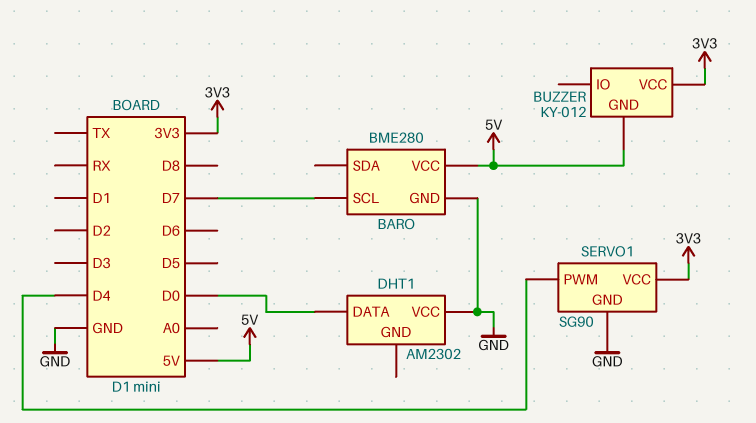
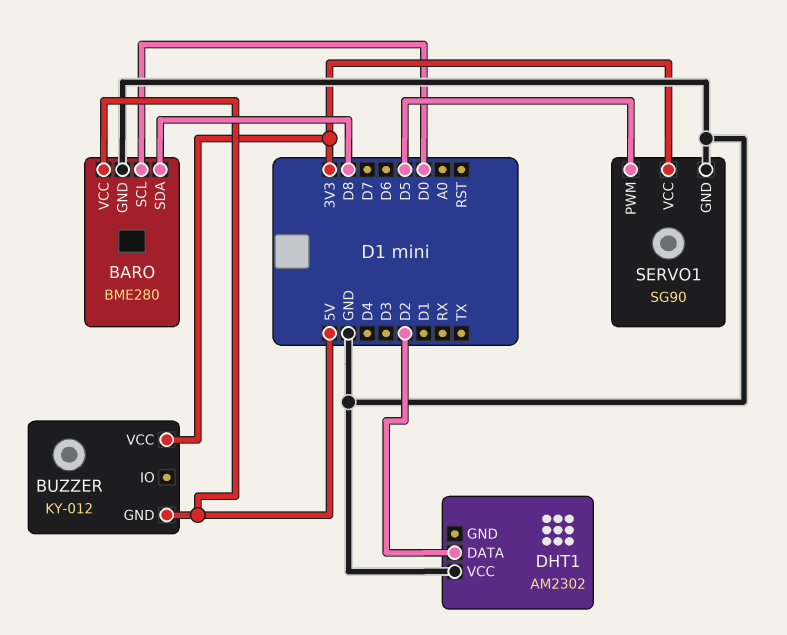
BARO pin SCL: D7 -> D0
BARO pin SDA: none -> D8
DHT1 pin DATA: D0 -> D2
SERVO1 pin PWM: D4 -> D5

